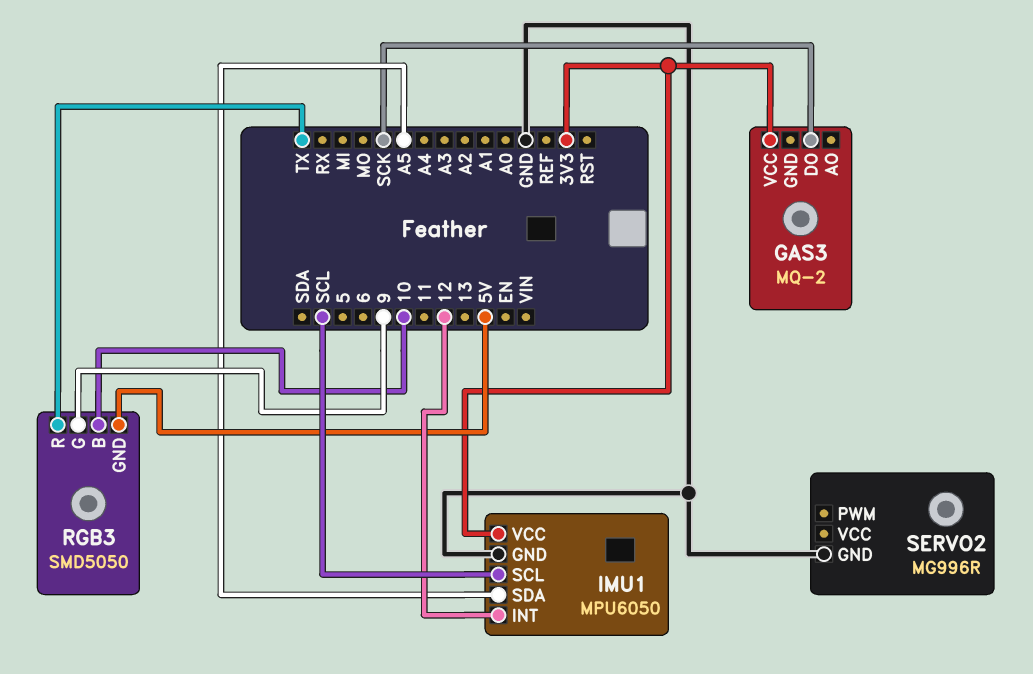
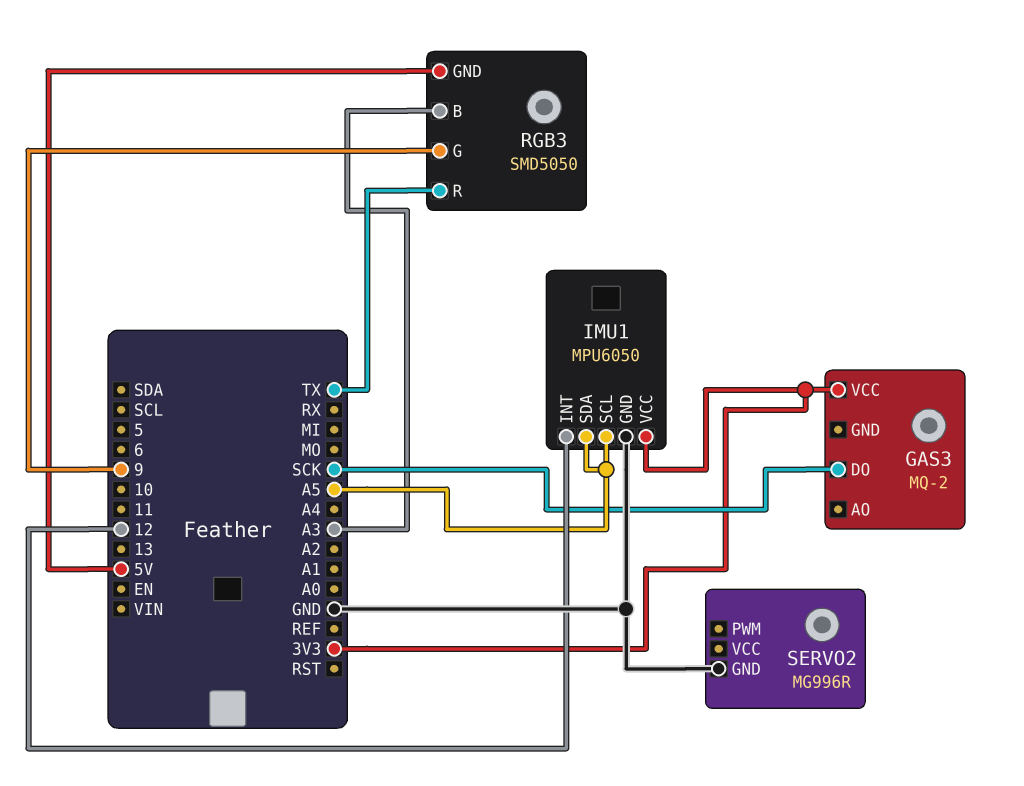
IMU1 pin SCL: SCL -> A5
RGB3 pin B: 10 -> A3

